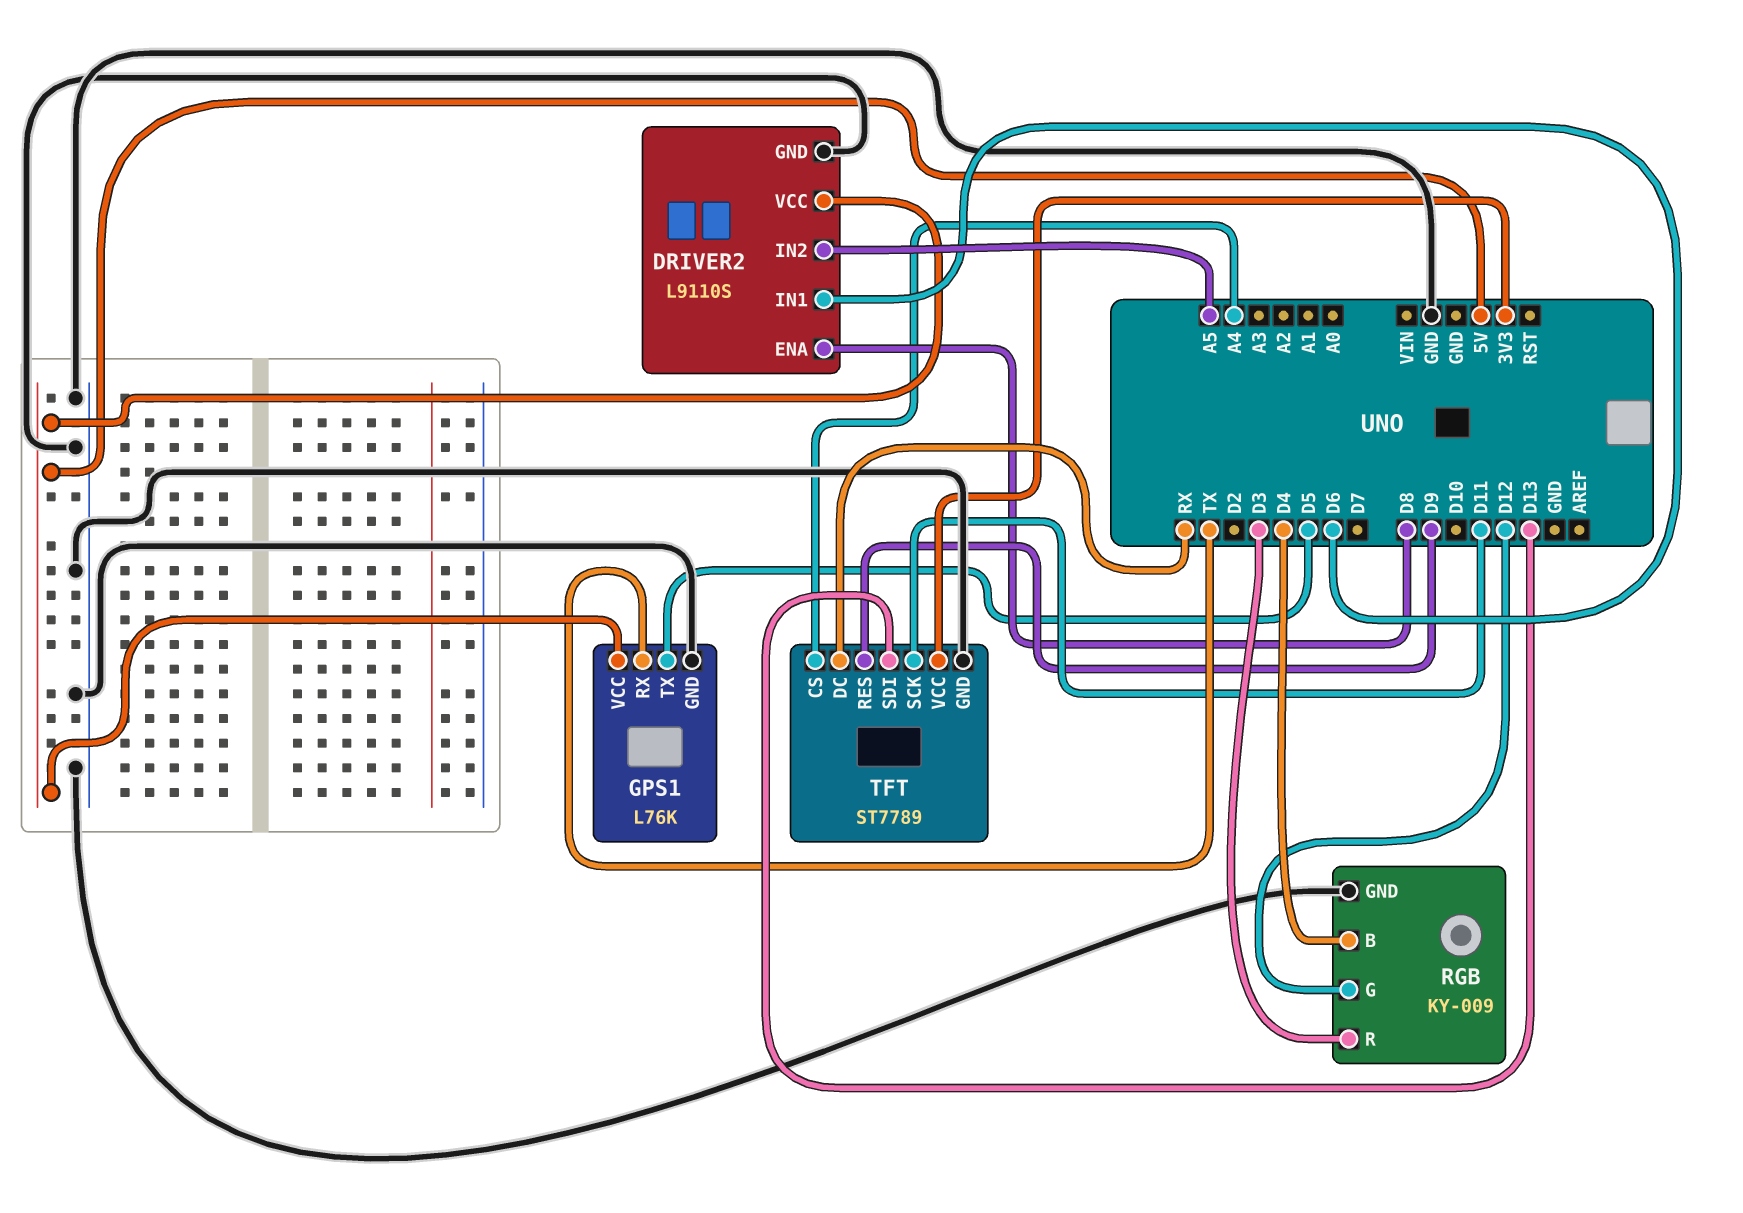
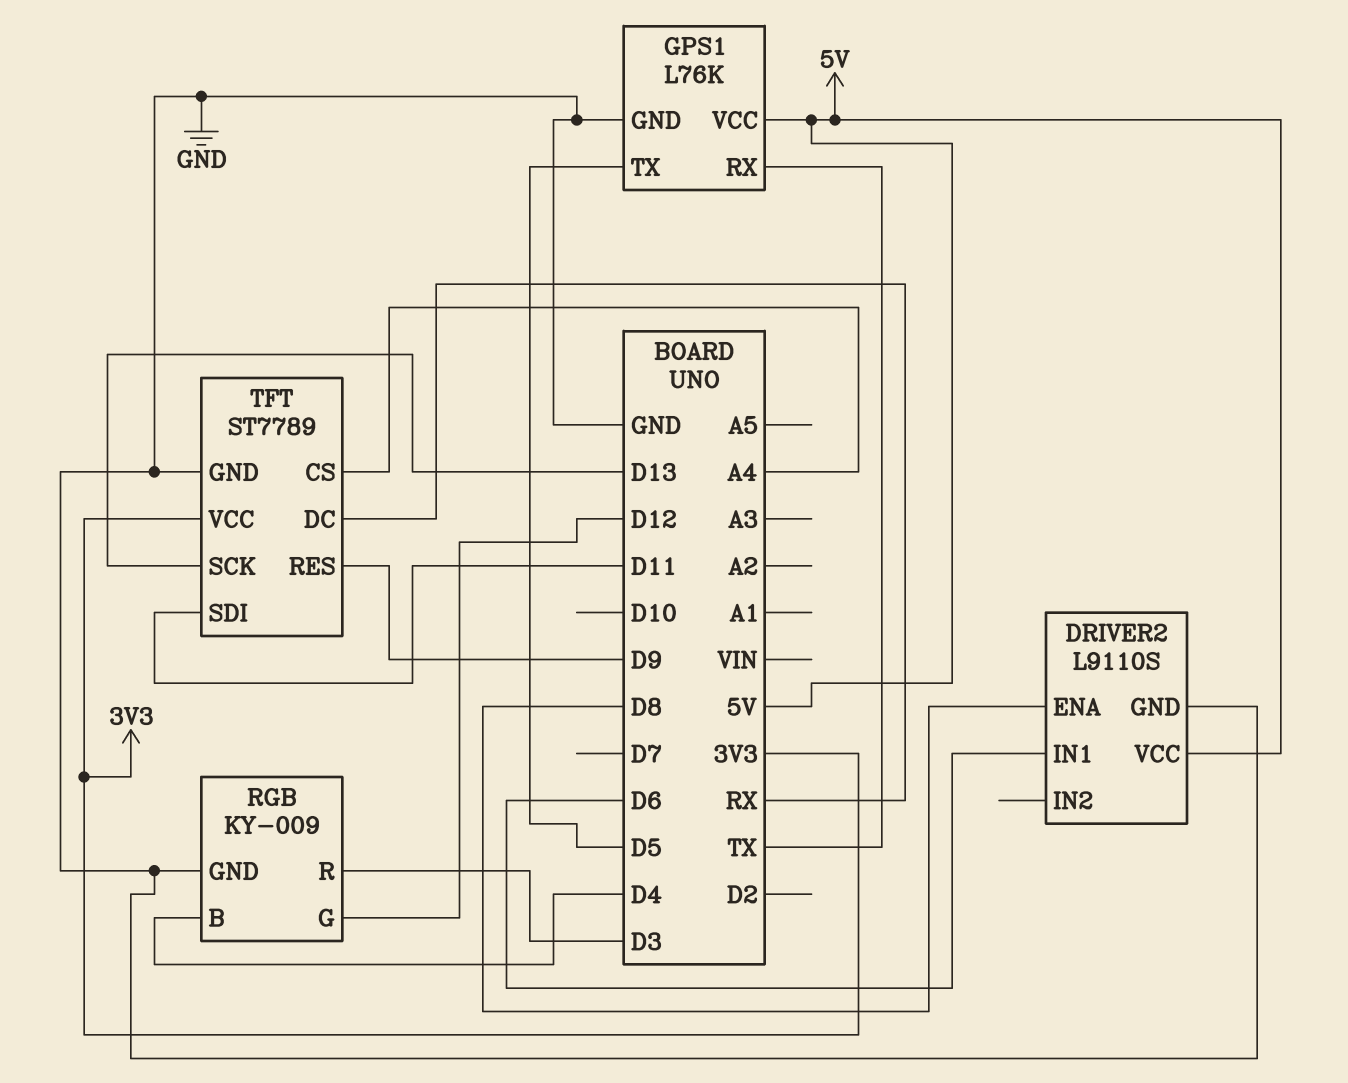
DRIVER2 pin IN2: A5 -> none
TFT pin SCK: D11 -> D13
TFT pin SDI: D13 -> D11

